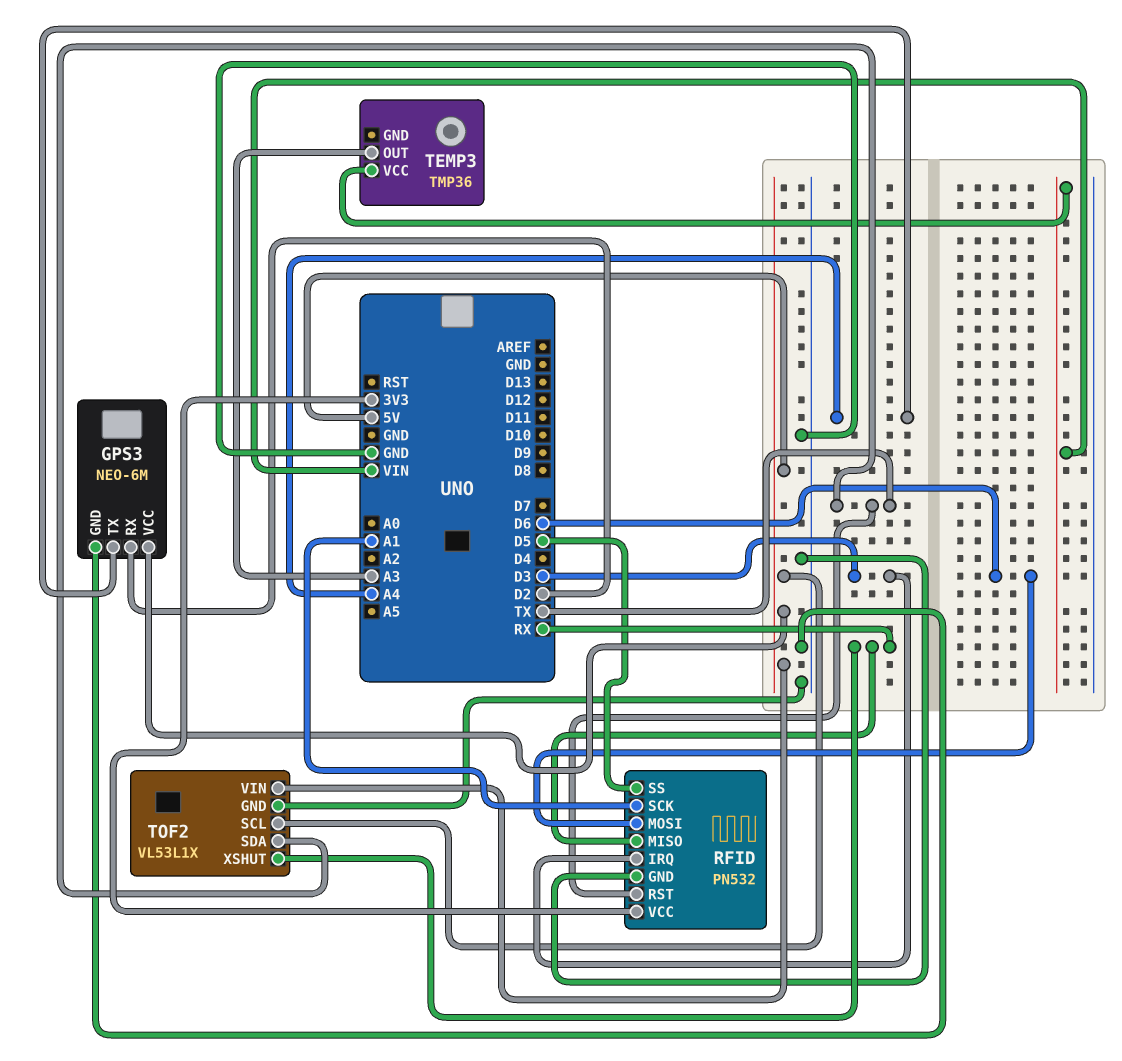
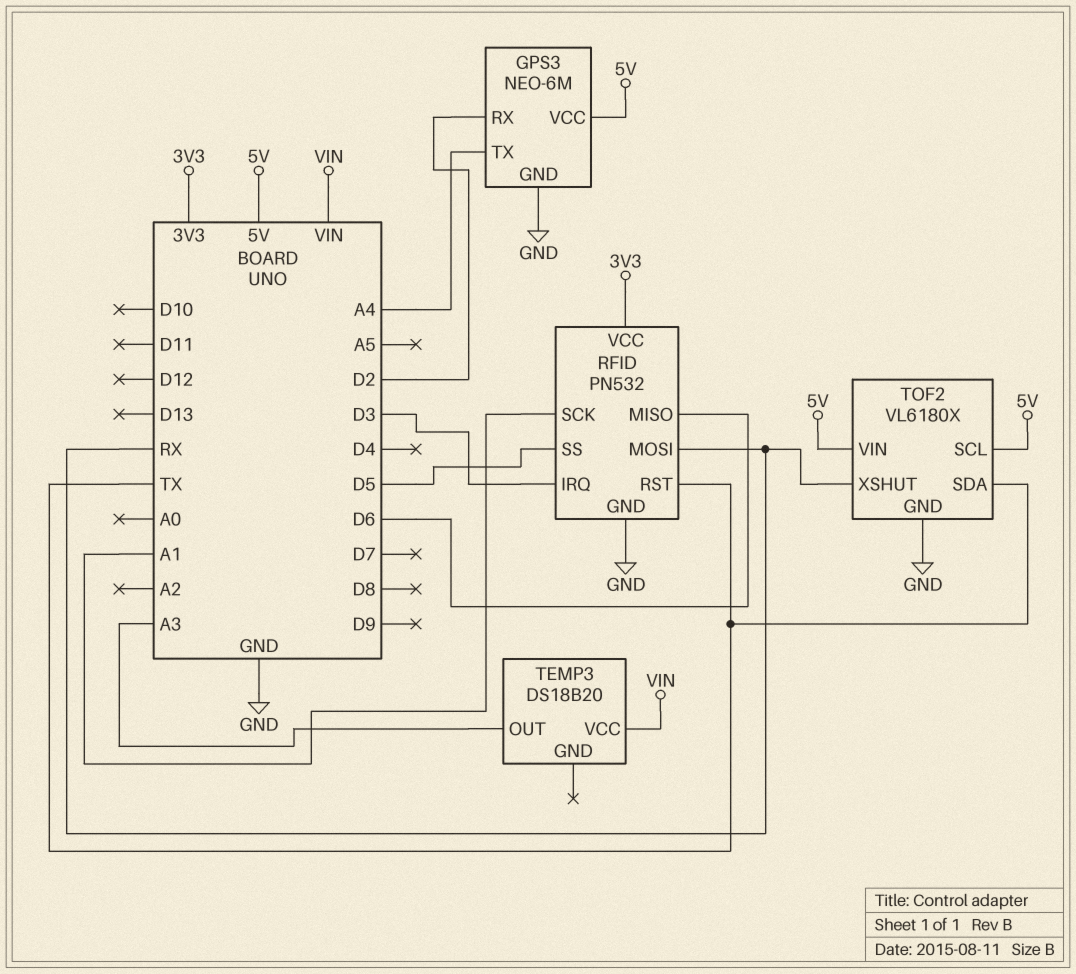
RFID pin MISO: RX -> D6
RFID pin MOSI: D6 -> RX
TEMP3: TMP36 -> DS18B20
TOF2: VL53L1X -> VL6180X

